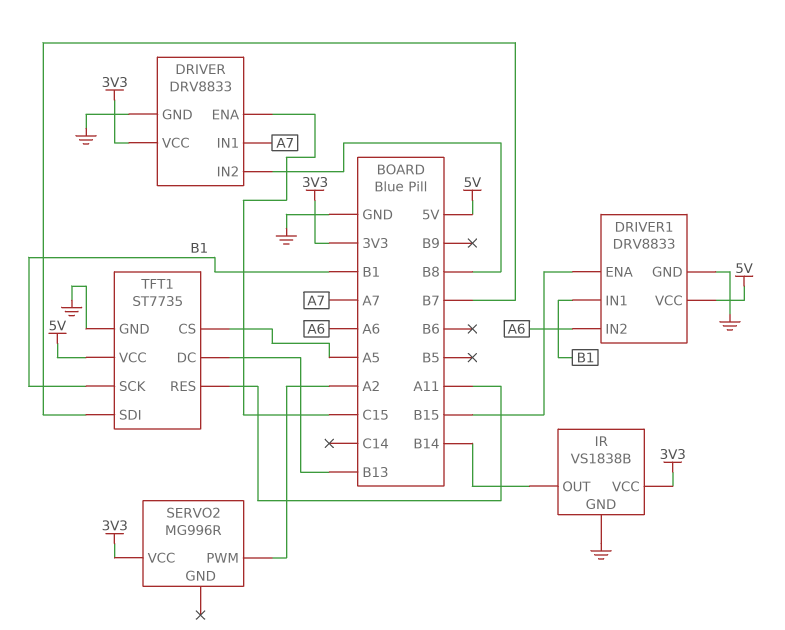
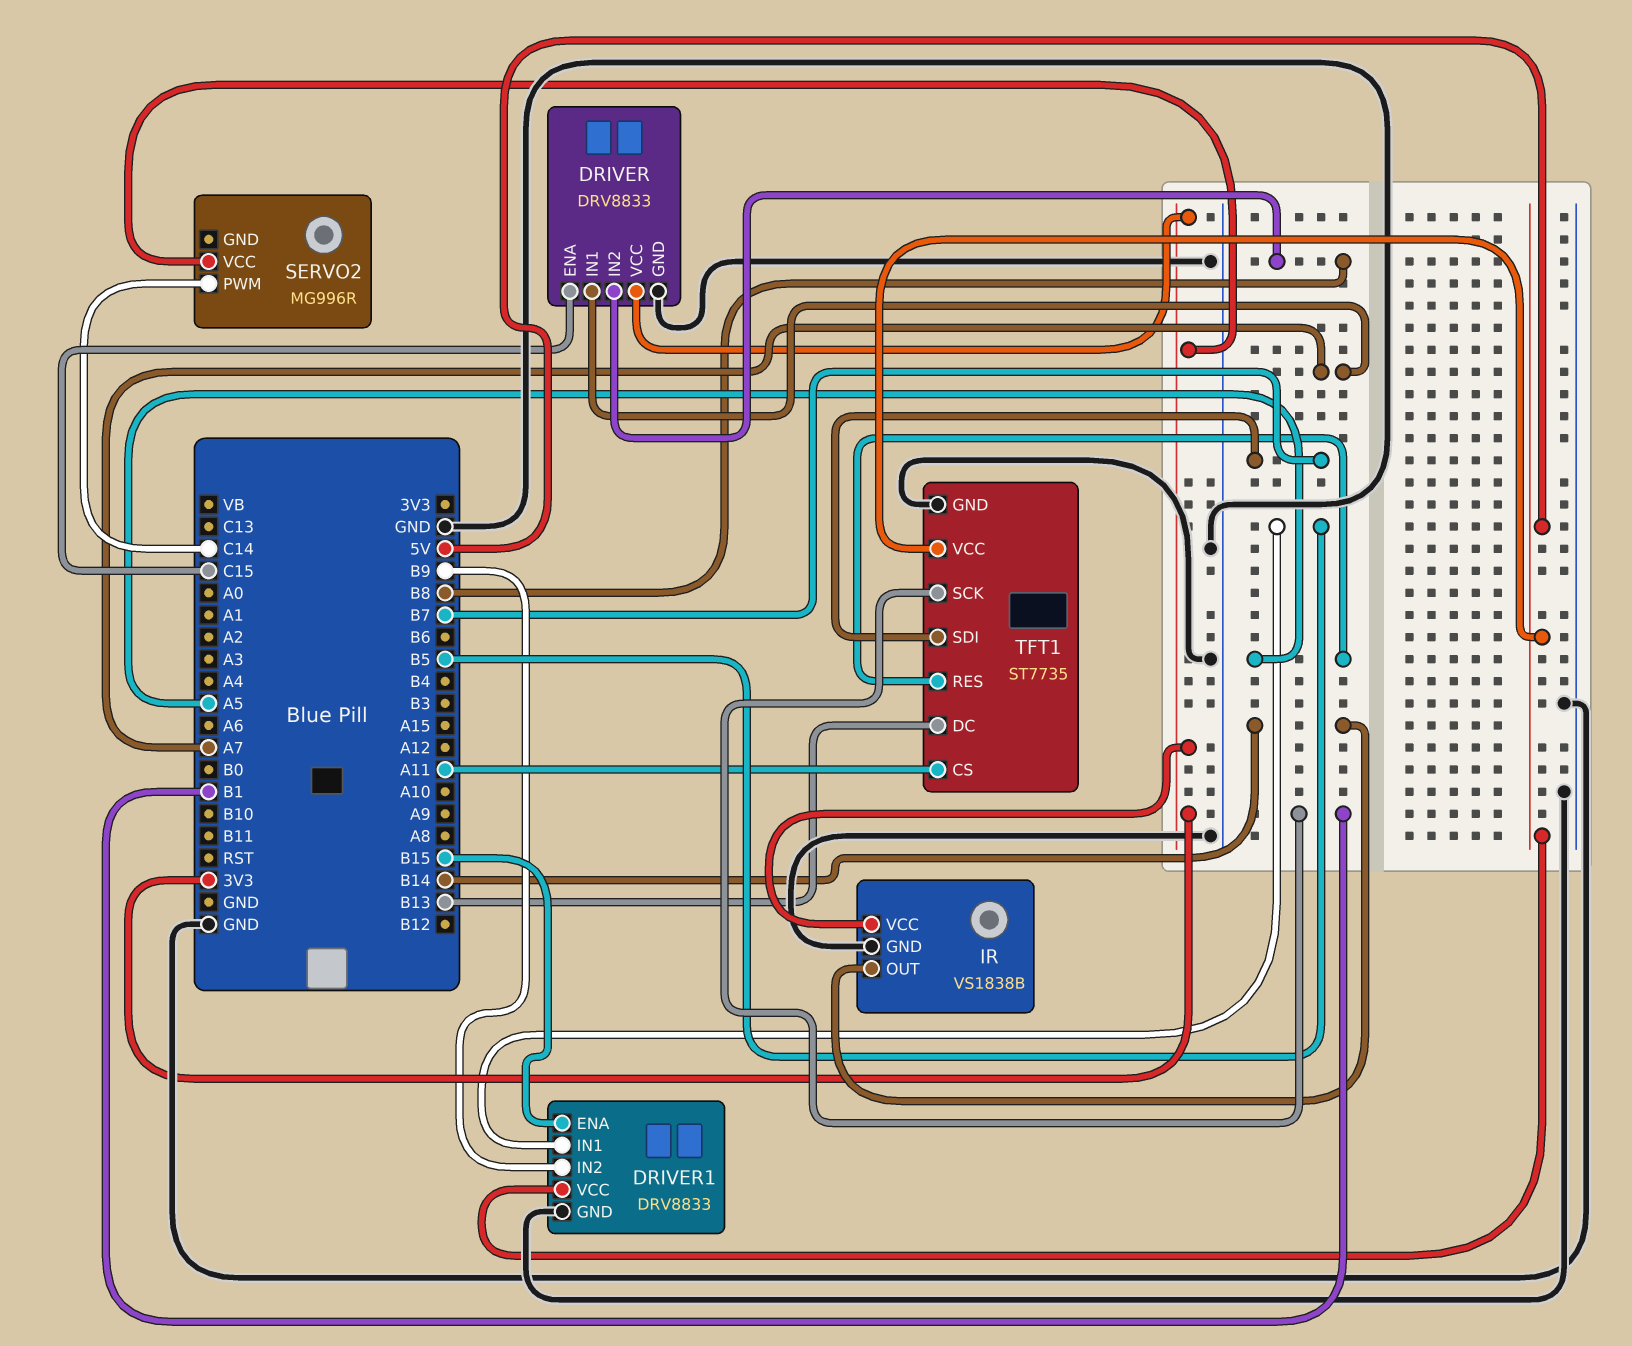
DRIVER1 pin IN1: B1 -> B5
DRIVER1 pin IN2: A6 -> B9
SERVO2 pin PWM: A2 -> C14
TFT1 pin CS: A5 -> A11
TFT1 pin RES: A11 -> A5

